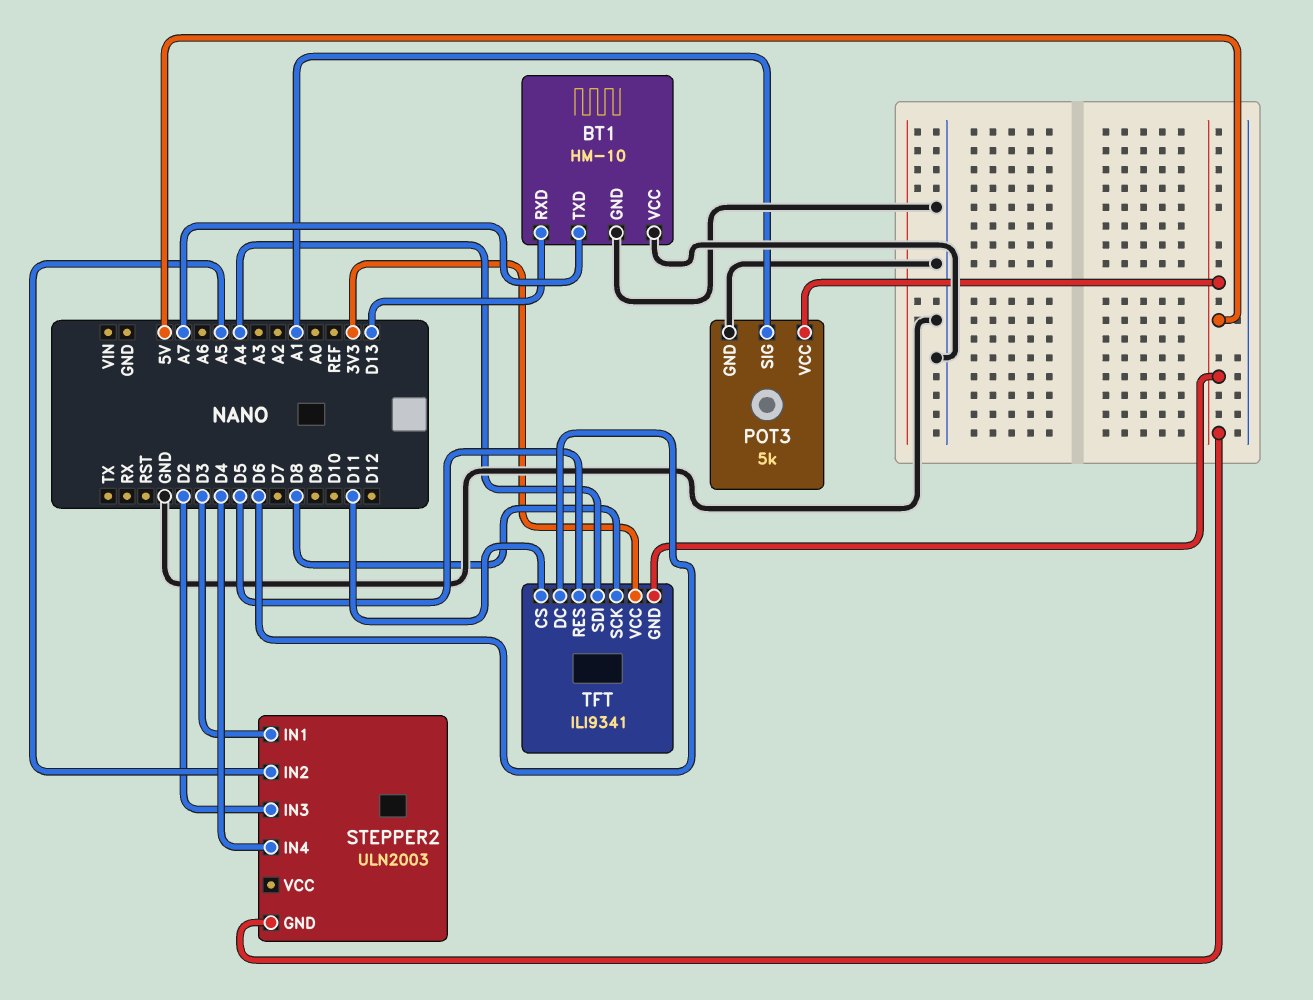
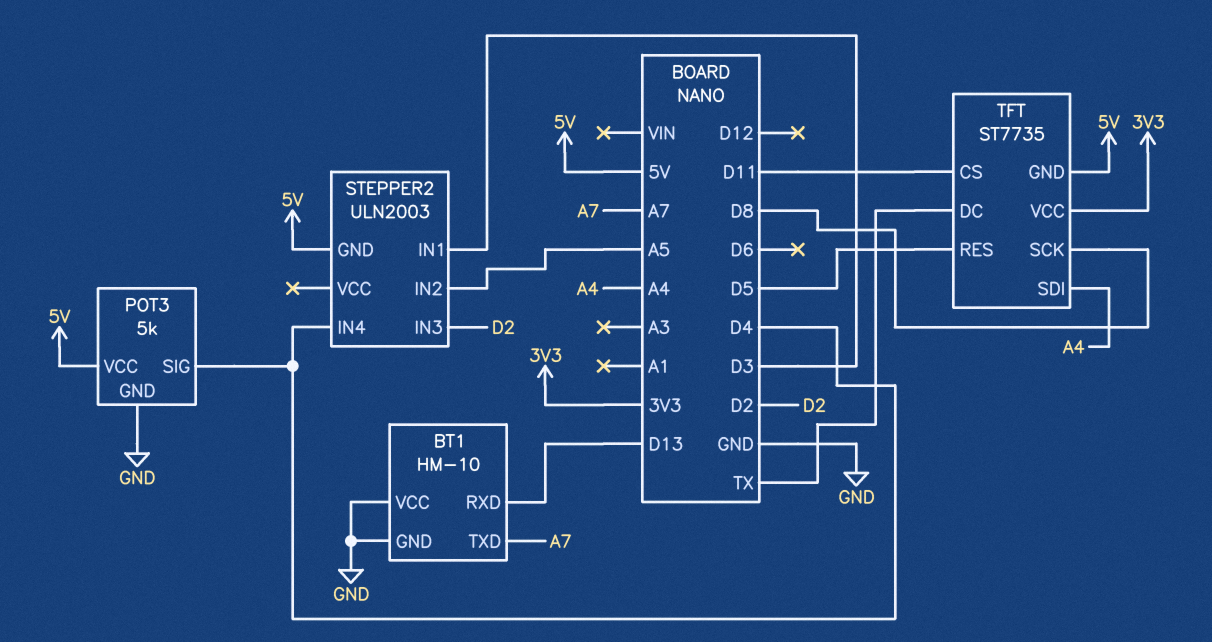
POT3 pin SIG: A1 -> D4
TFT: ILI9341 -> ST7735
TFT pin DC: D6 -> TX

